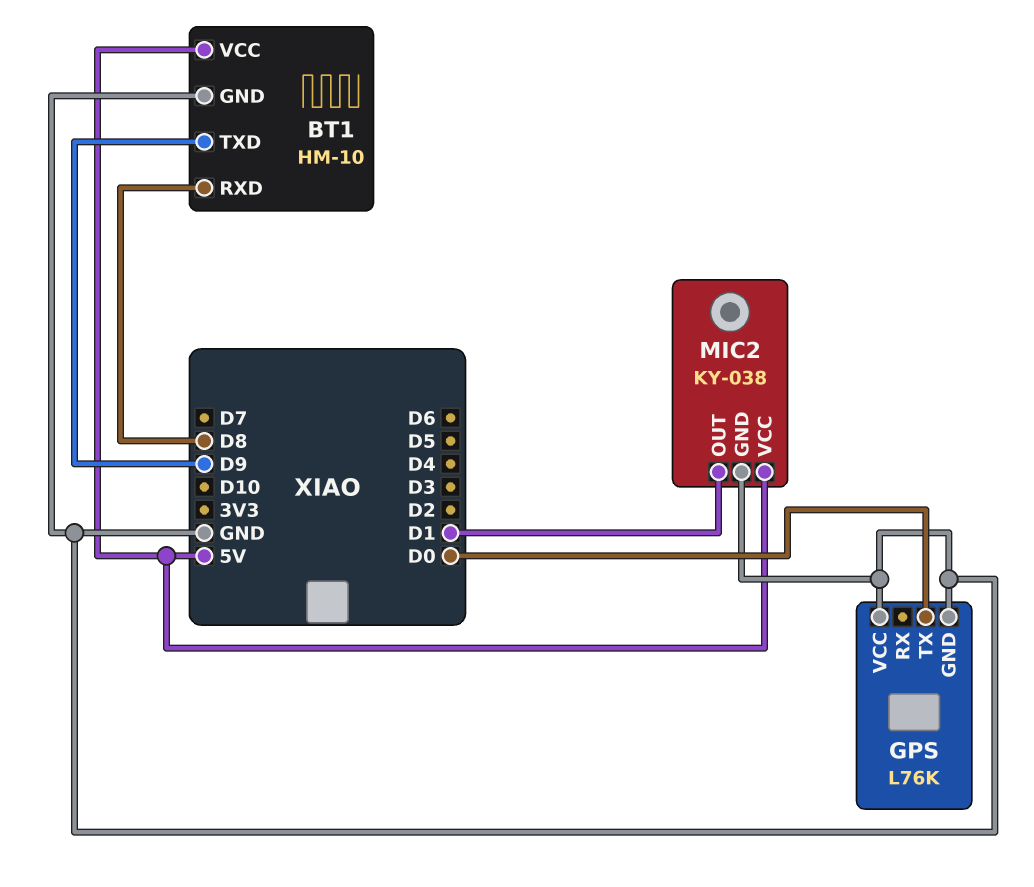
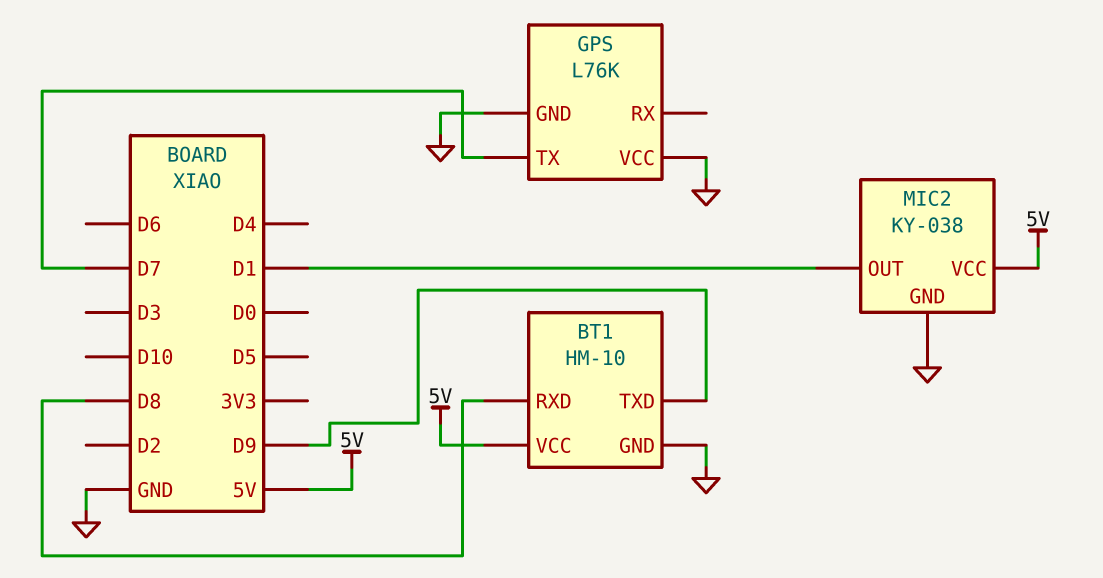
GPS pin TX: D0 -> D7

